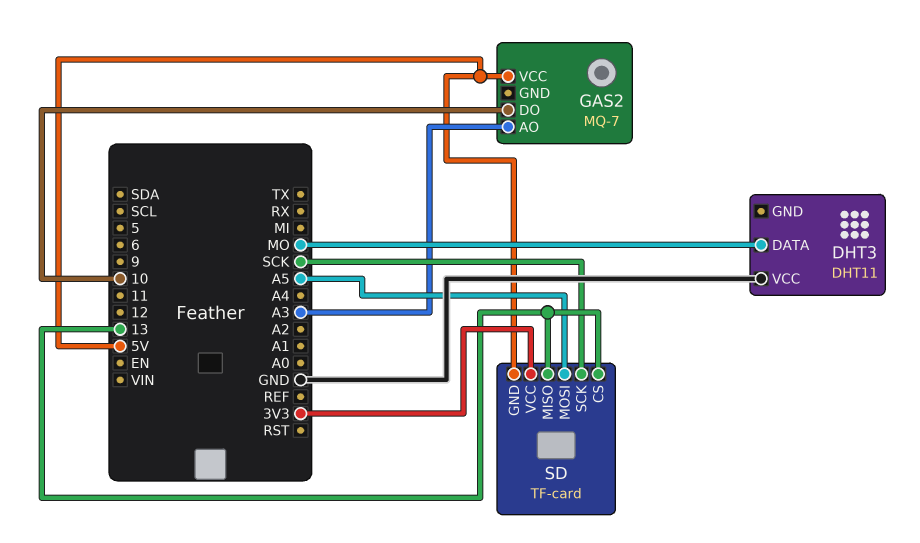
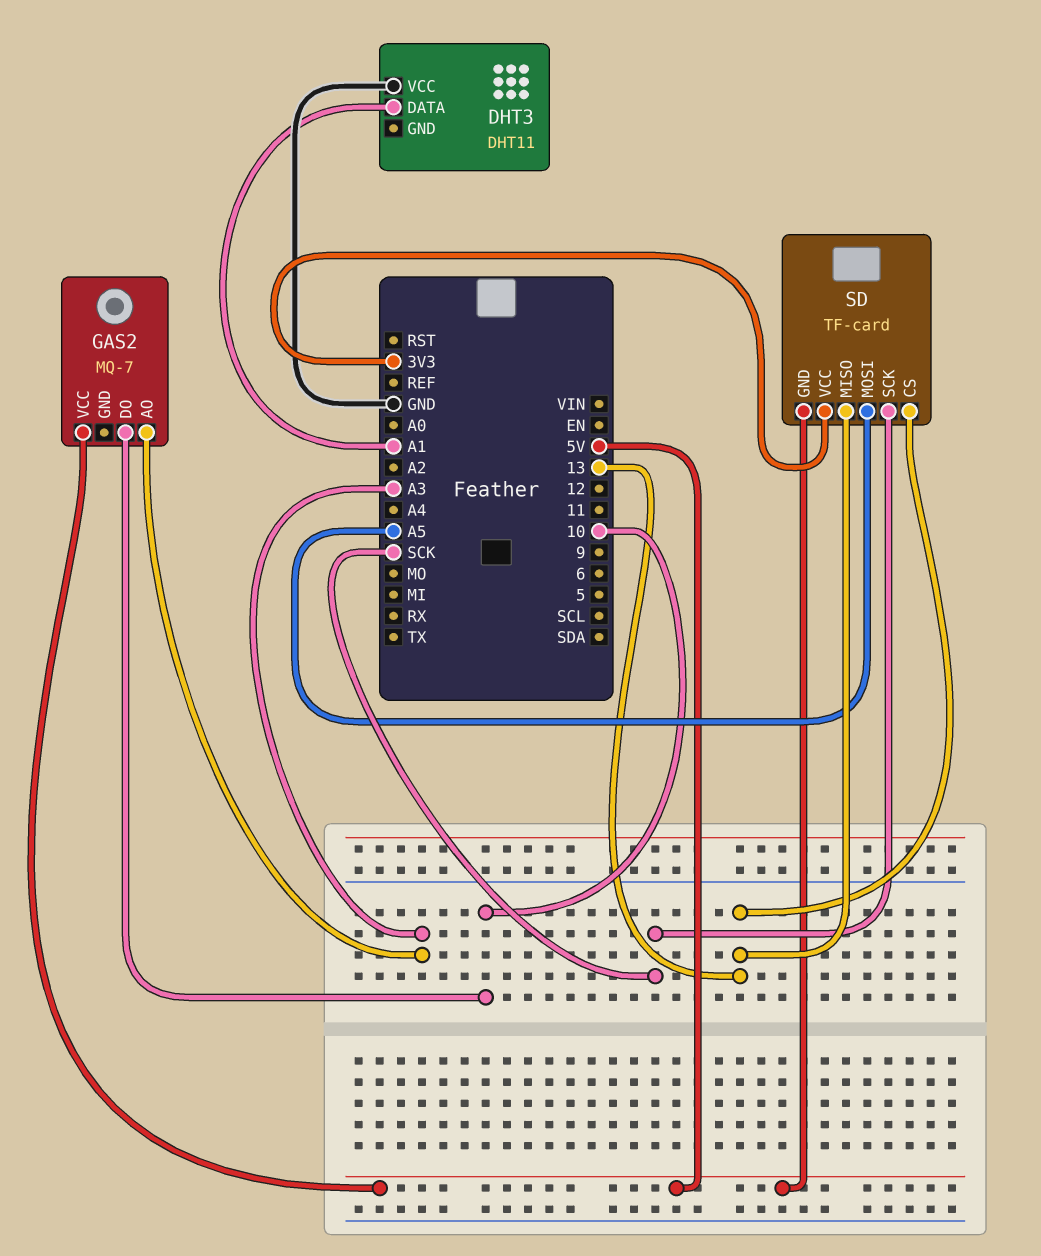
DHT3 pin DATA: MO -> A1

